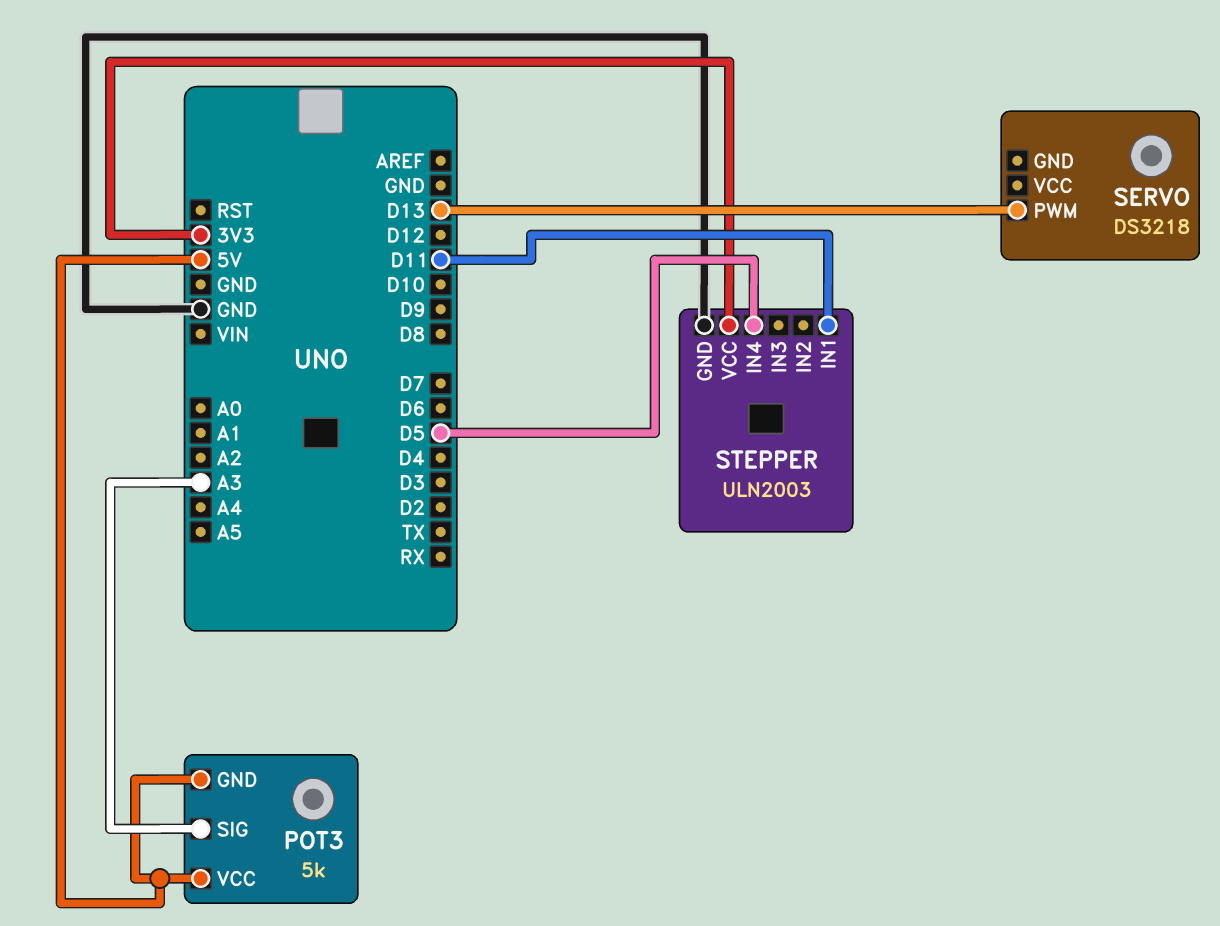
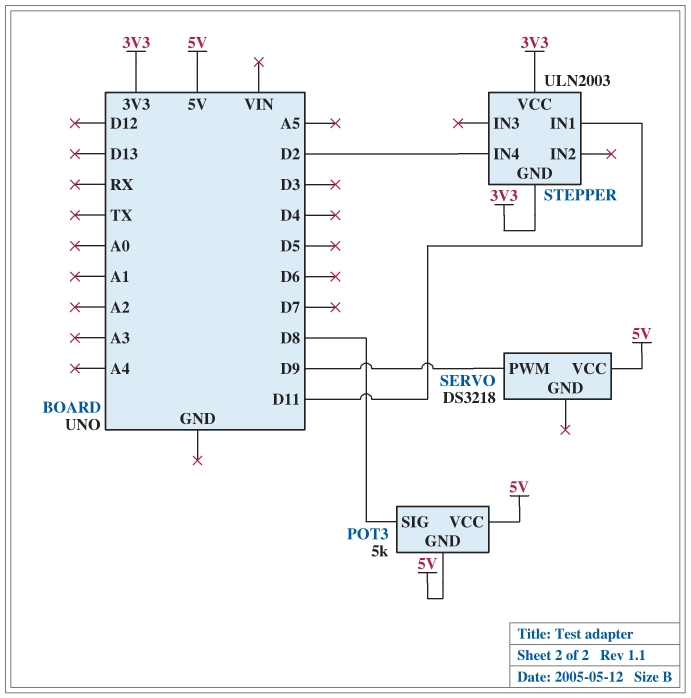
POT3 pin SIG: A3 -> D8
SERVO pin PWM: D13 -> D9
SERVO pin VCC: none -> 5V
STEPPER pin GND: GND -> 3V3
STEPPER pin IN4: D5 -> D2

